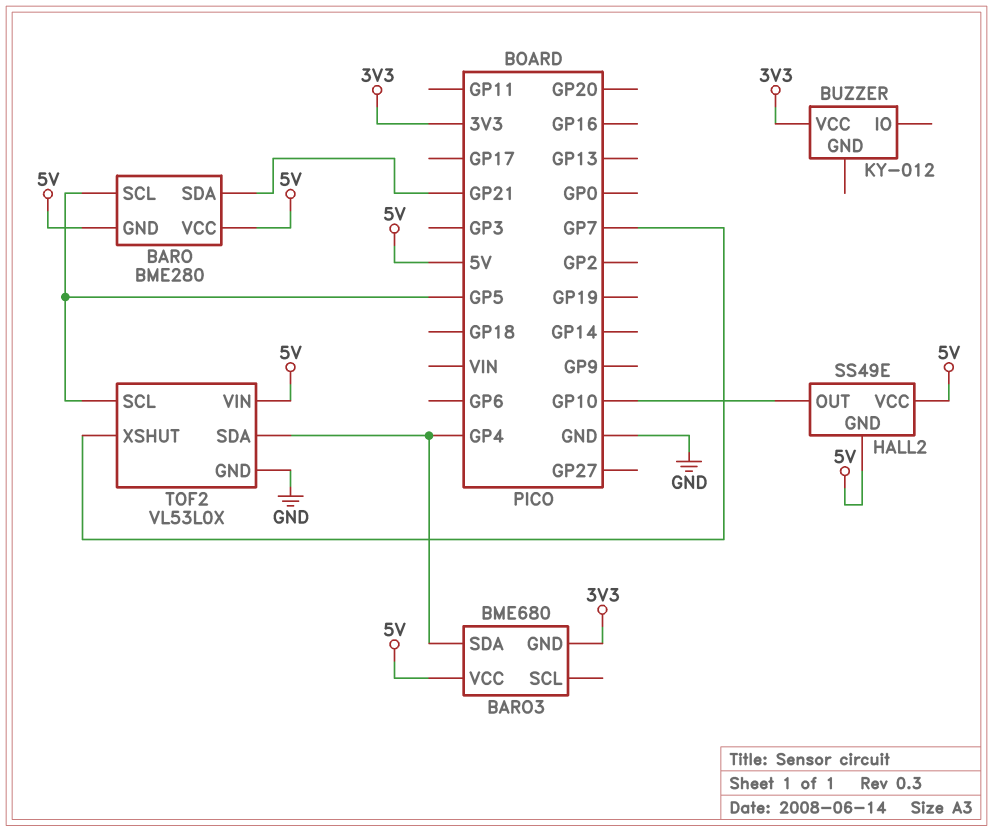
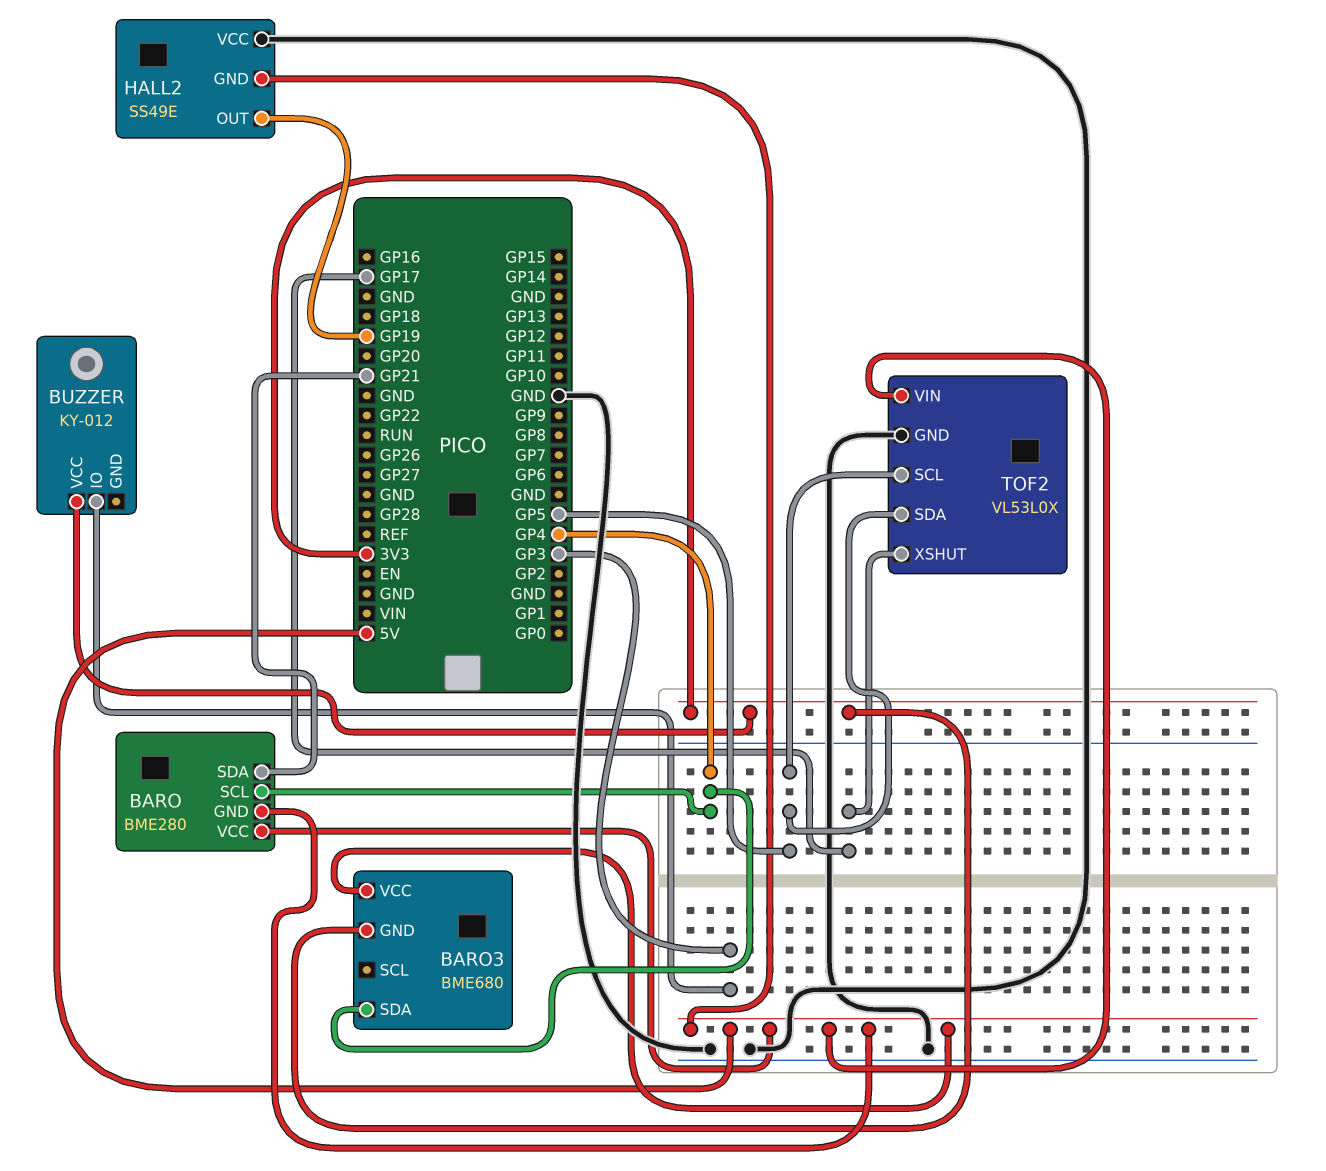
BARO pin SCL: GP5 -> GP4
BUZZER pin IO: none -> GP3
HALL2 pin OUT: GP10 -> GP19
HALL2 pin VCC: 5V -> GND
TOF2 pin SDA: GP4 -> GP5
TOF2 pin XSHUT: GP7 -> GP17

